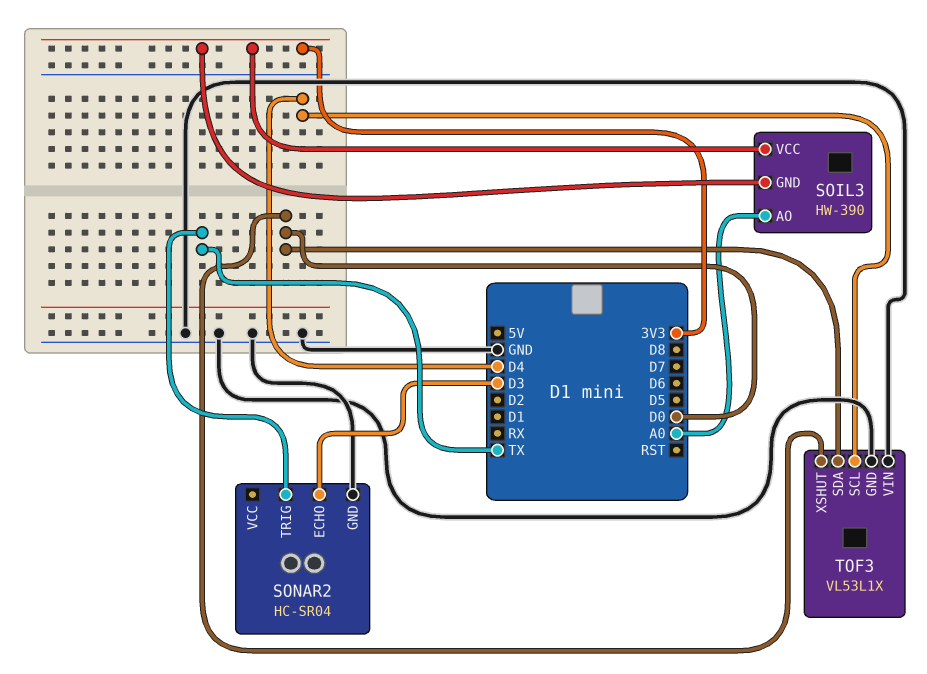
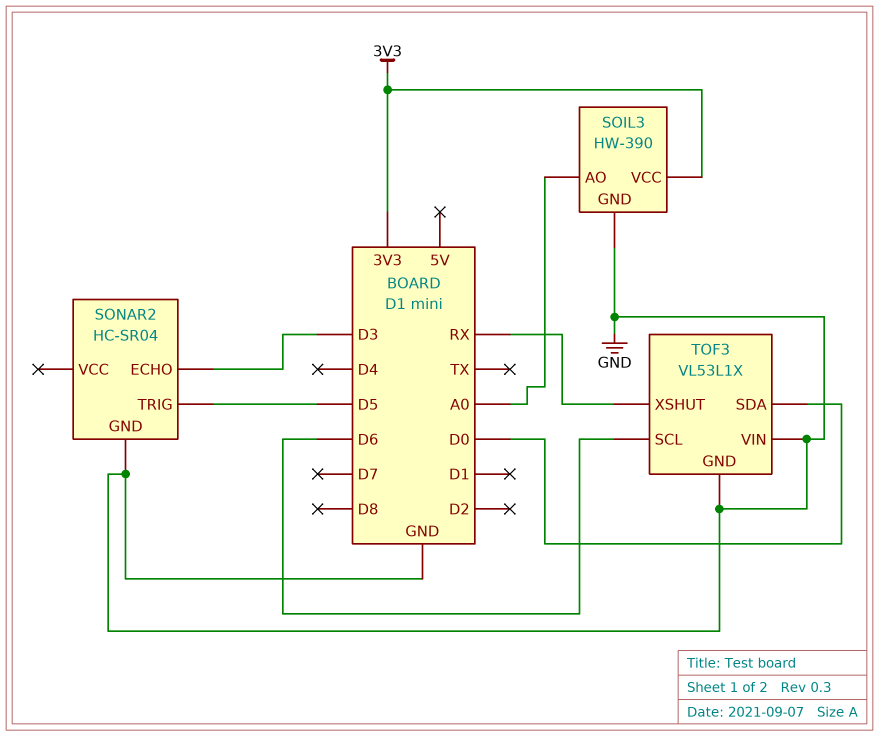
SOIL3 pin GND: 3V3 -> GND
SONAR2 pin TRIG: TX -> D5
TOF3 pin SCL: D4 -> D6
TOF3 pin XSHUT: D0 -> RX

